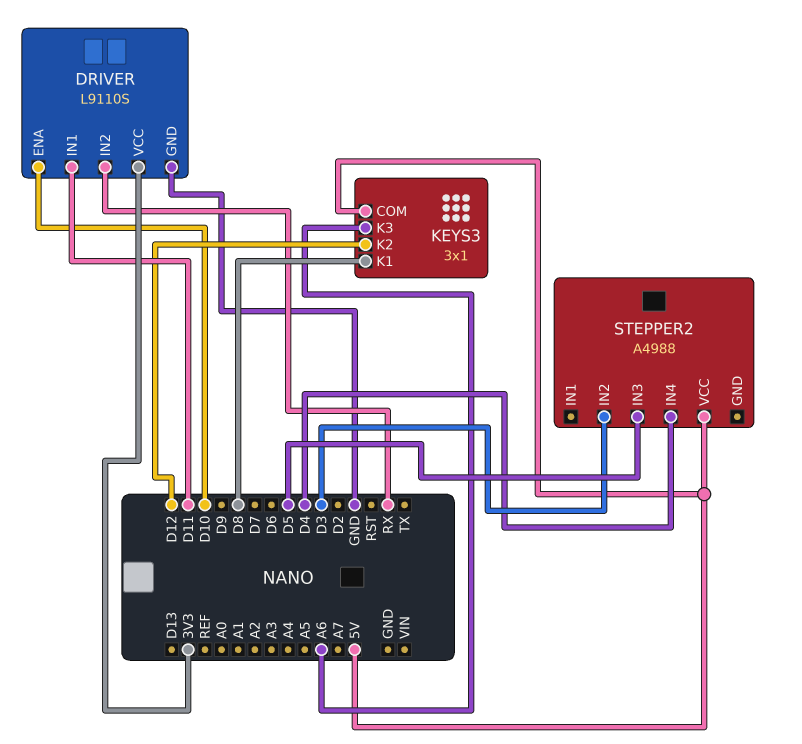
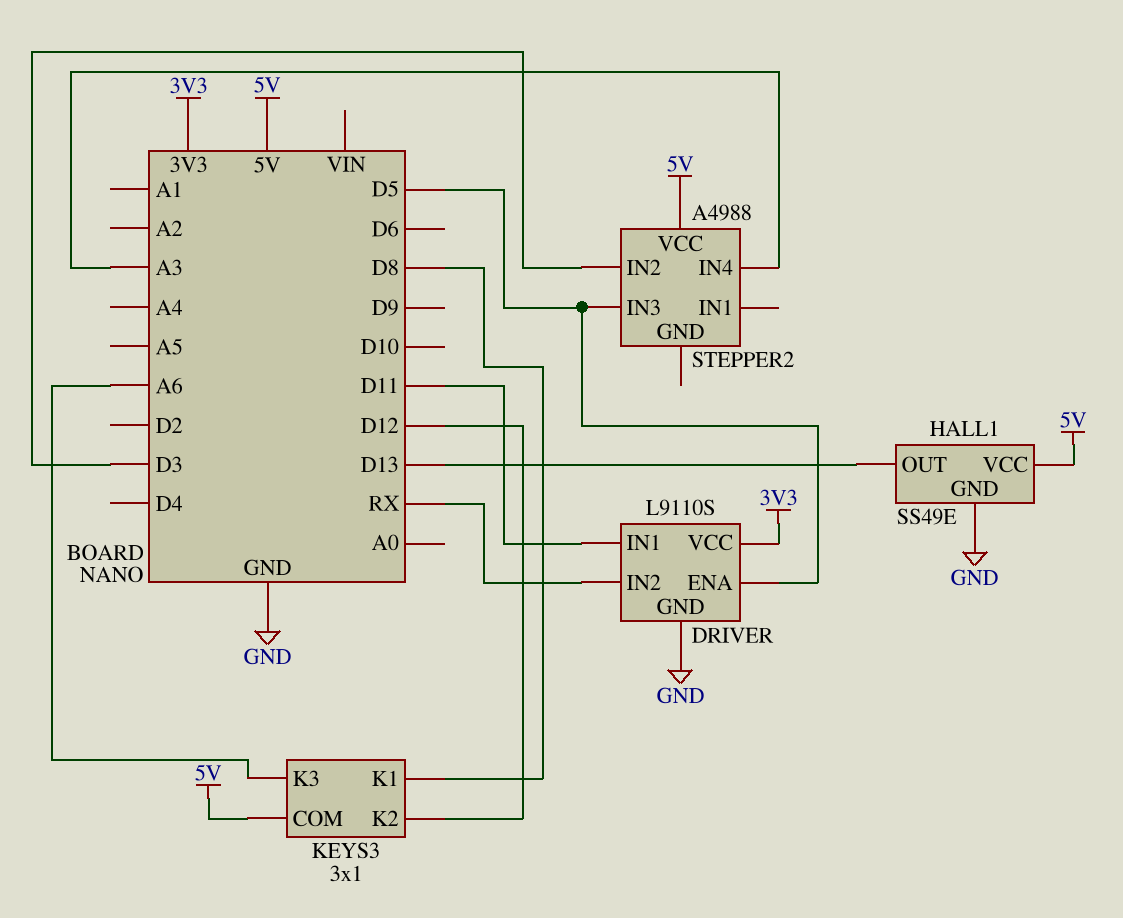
DRIVER pin ENA: D10 -> D5
HALL1: none -> SS49E
HALL1 pin GND: none -> GND
HALL1 pin OUT: none -> D13
HALL1 pin VCC: none -> 5V
STEPPER2 pin IN4: D4 -> A3

